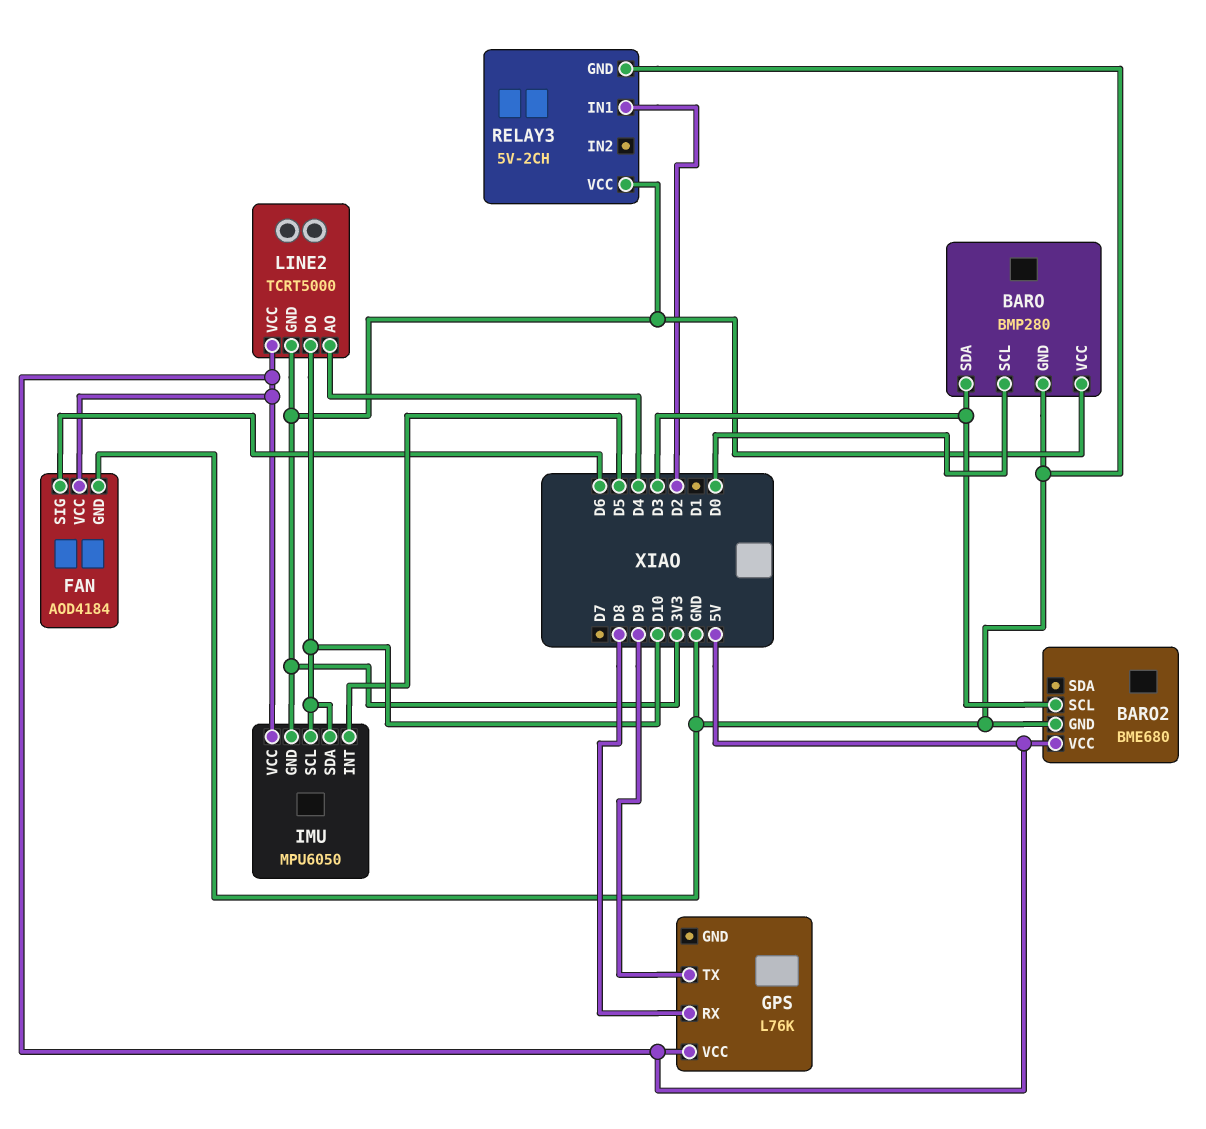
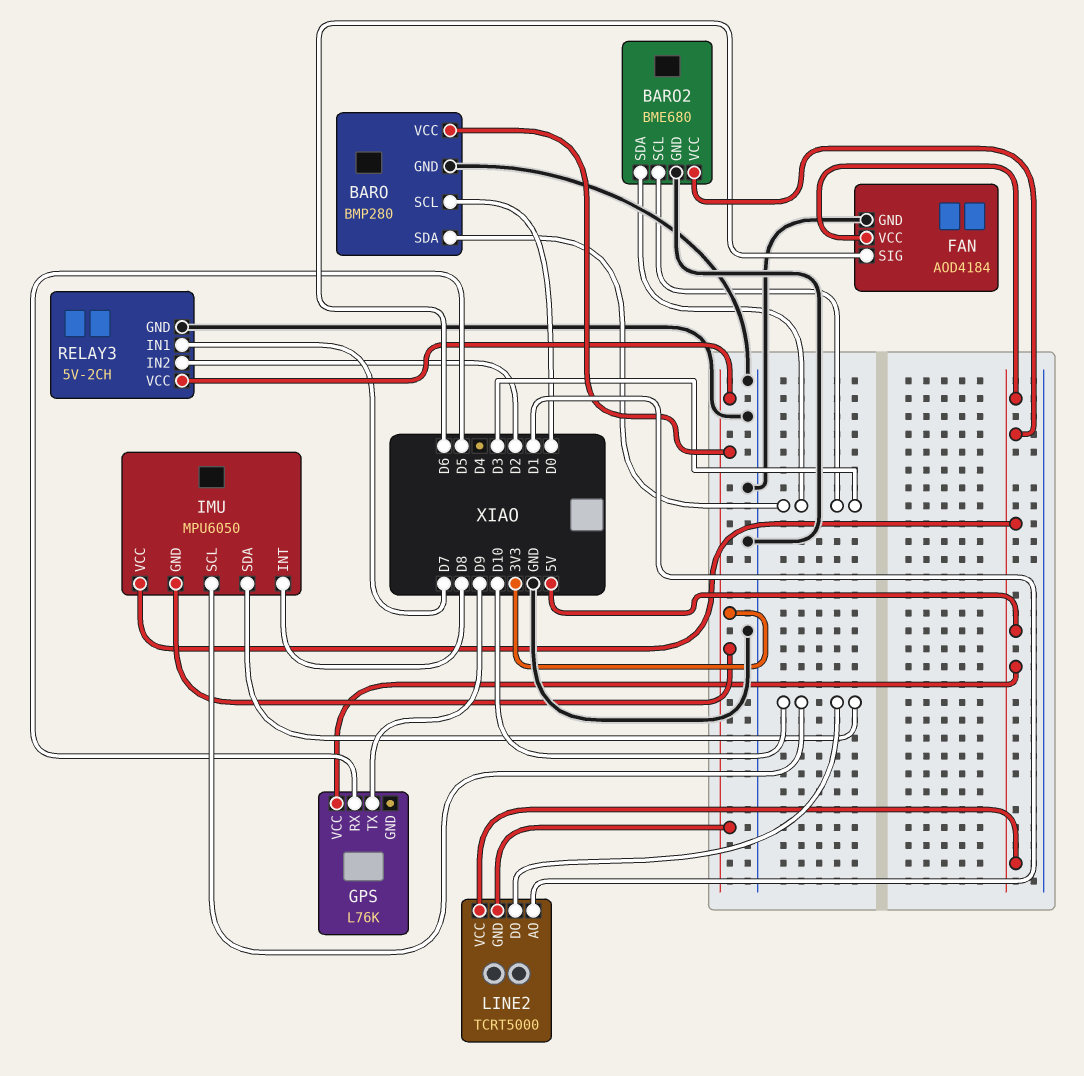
BARO2 pin SDA: none -> D3
GPS pin RX: D8 -> D5
IMU pin INT: D5 -> D8
LINE2 pin AO: D4 -> D1
RELAY3 pin IN1: D2 -> D7
RELAY3 pin IN2: none -> D2

